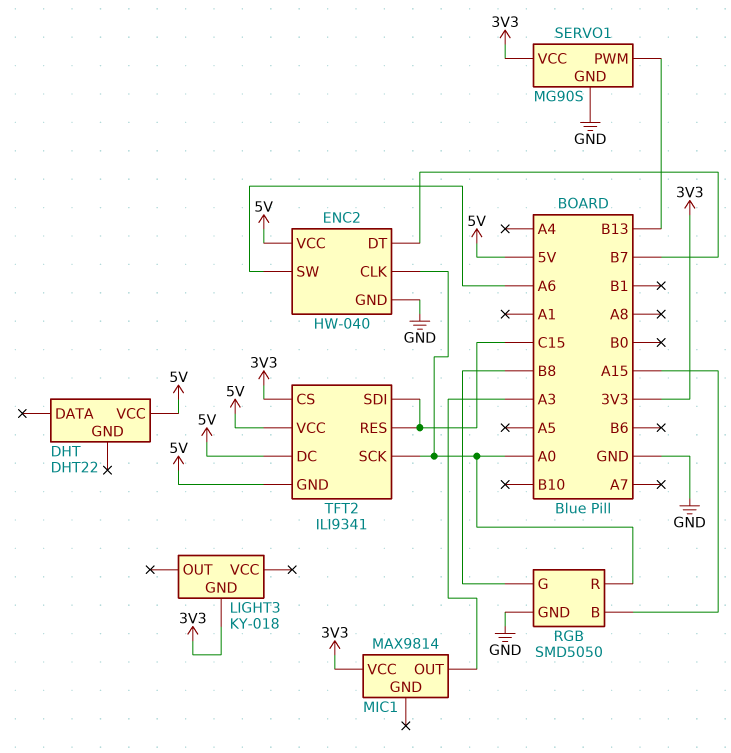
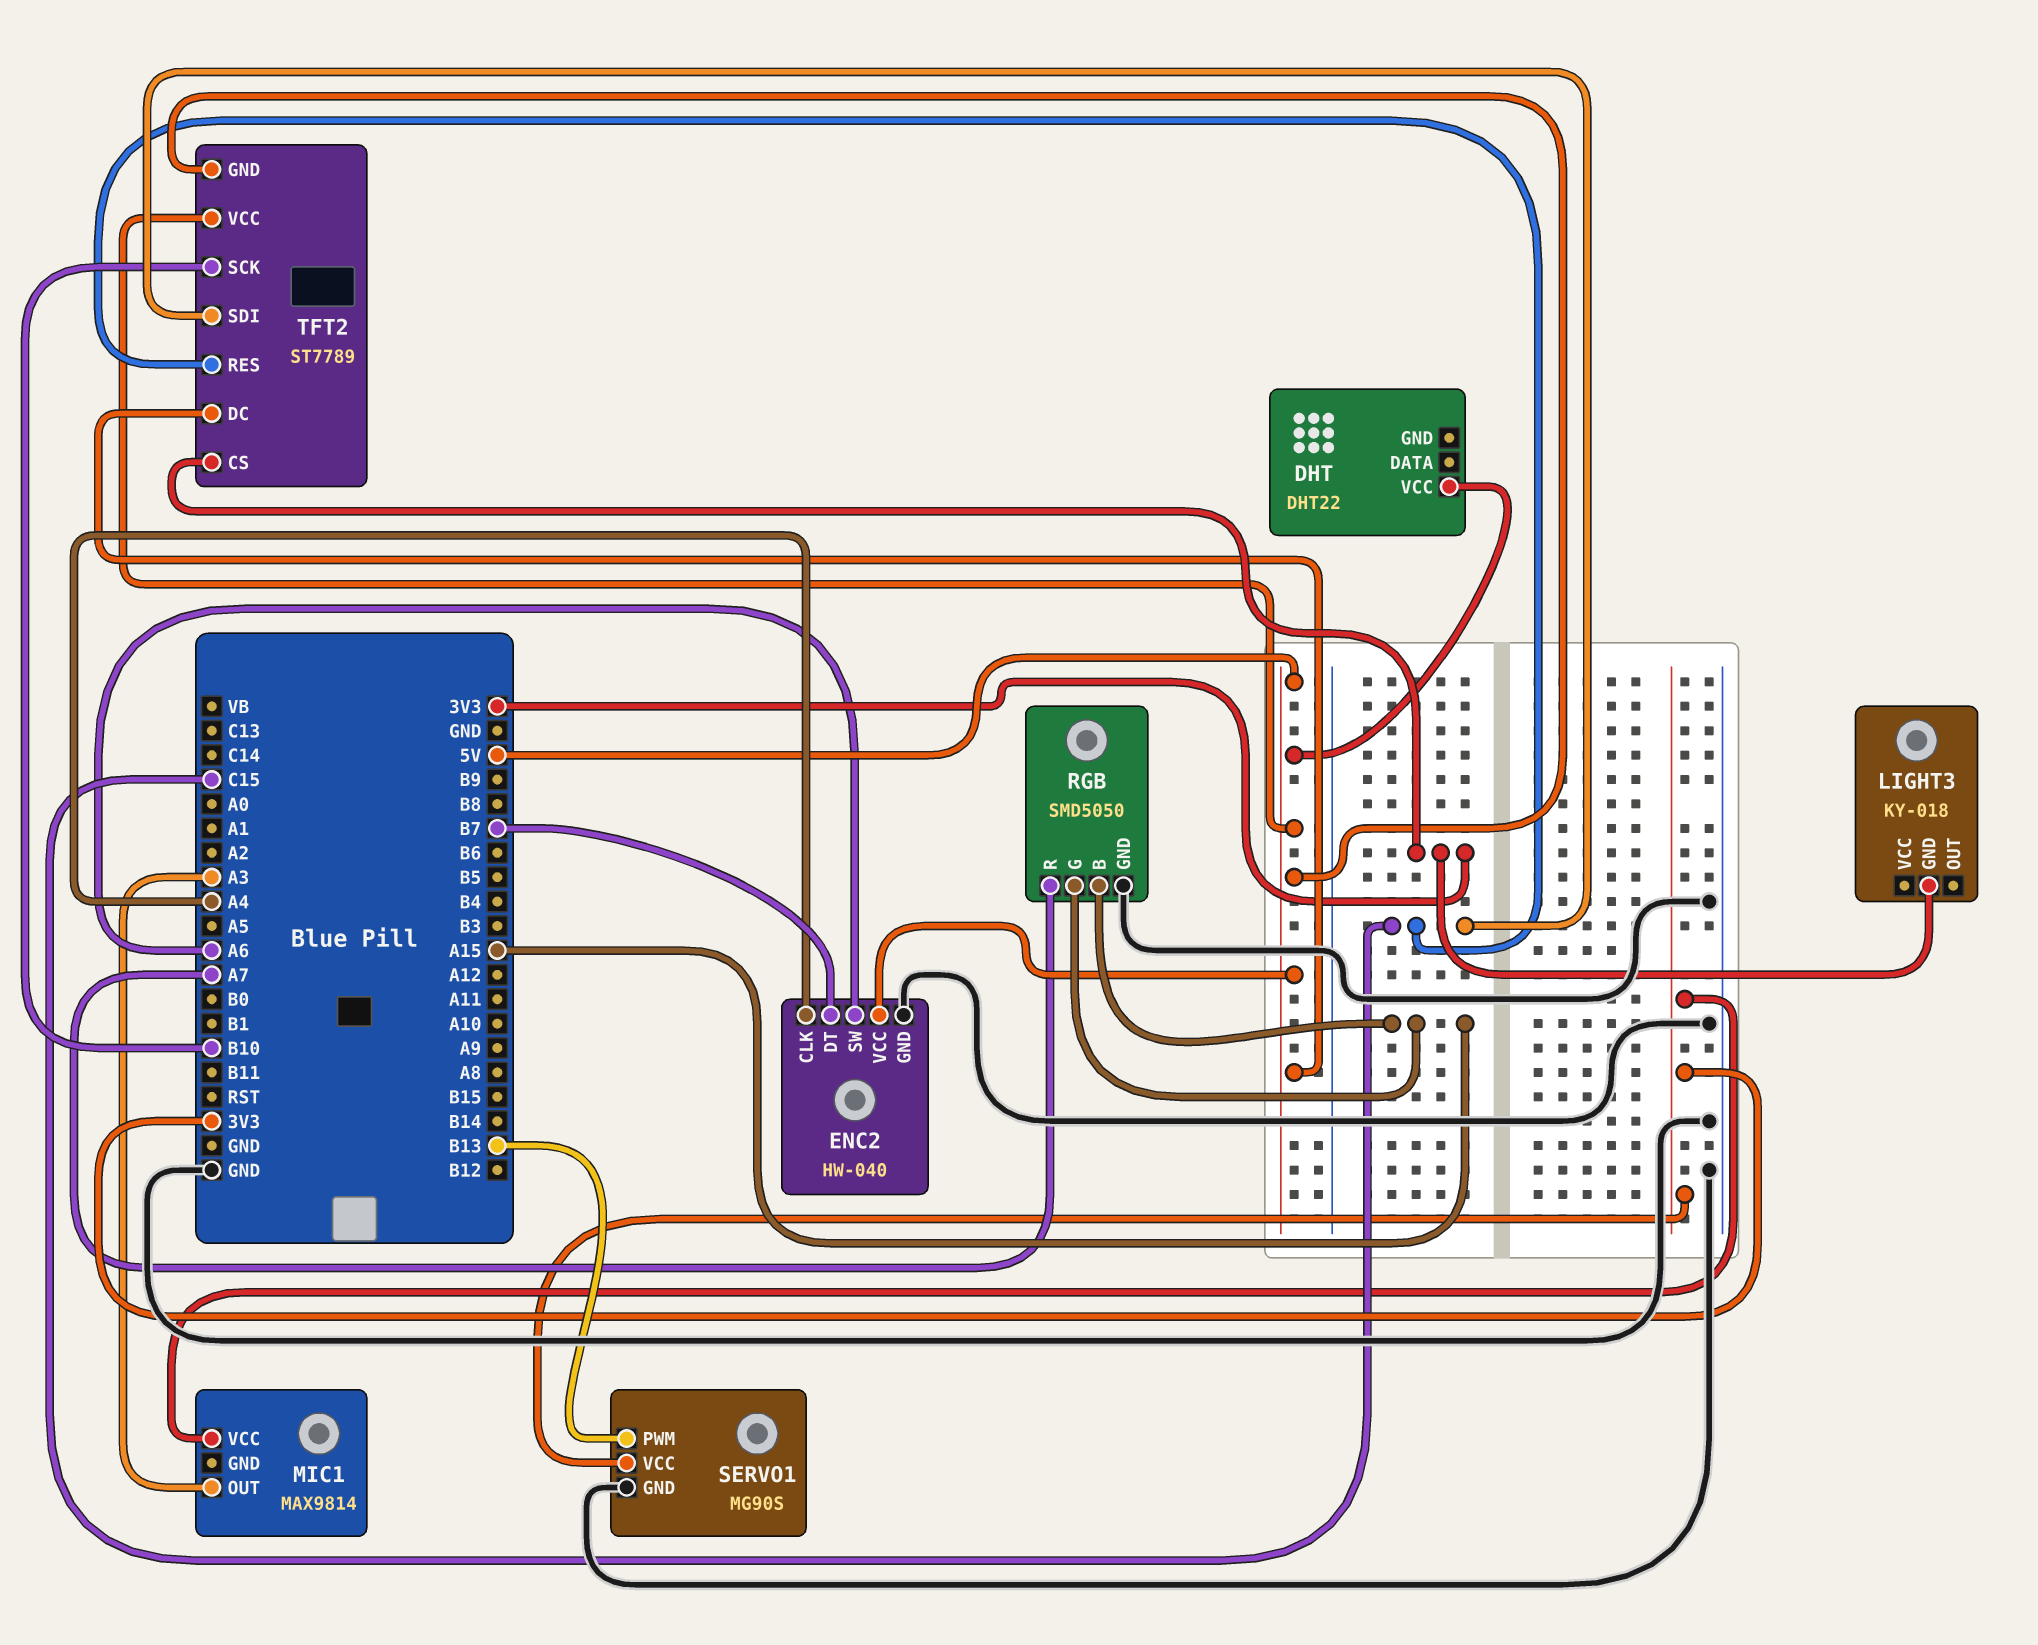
ENC2 pin CLK: A0 -> A4
RGB pin G: B8 -> A15
RGB pin R: A0 -> A7
TFT2: ILI9341 -> ST7789
TFT2 pin SCK: A0 -> B10

